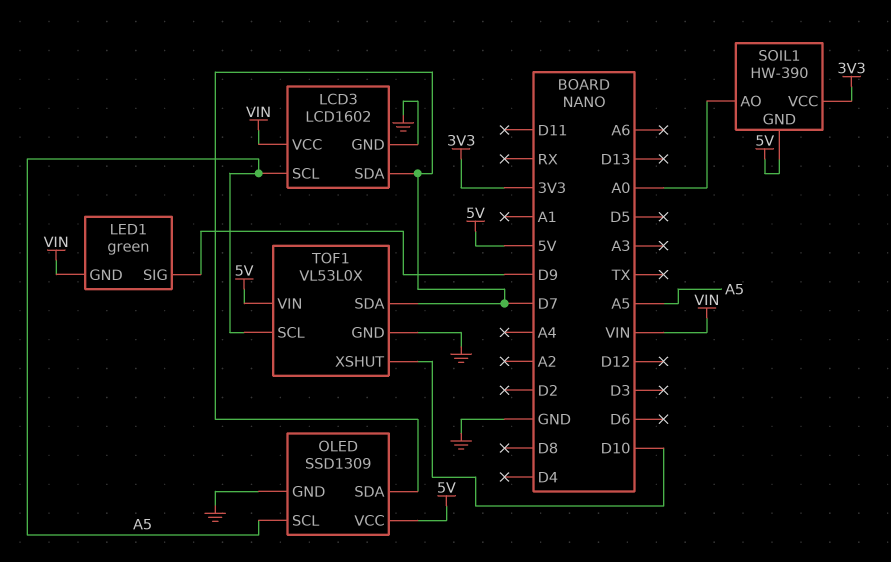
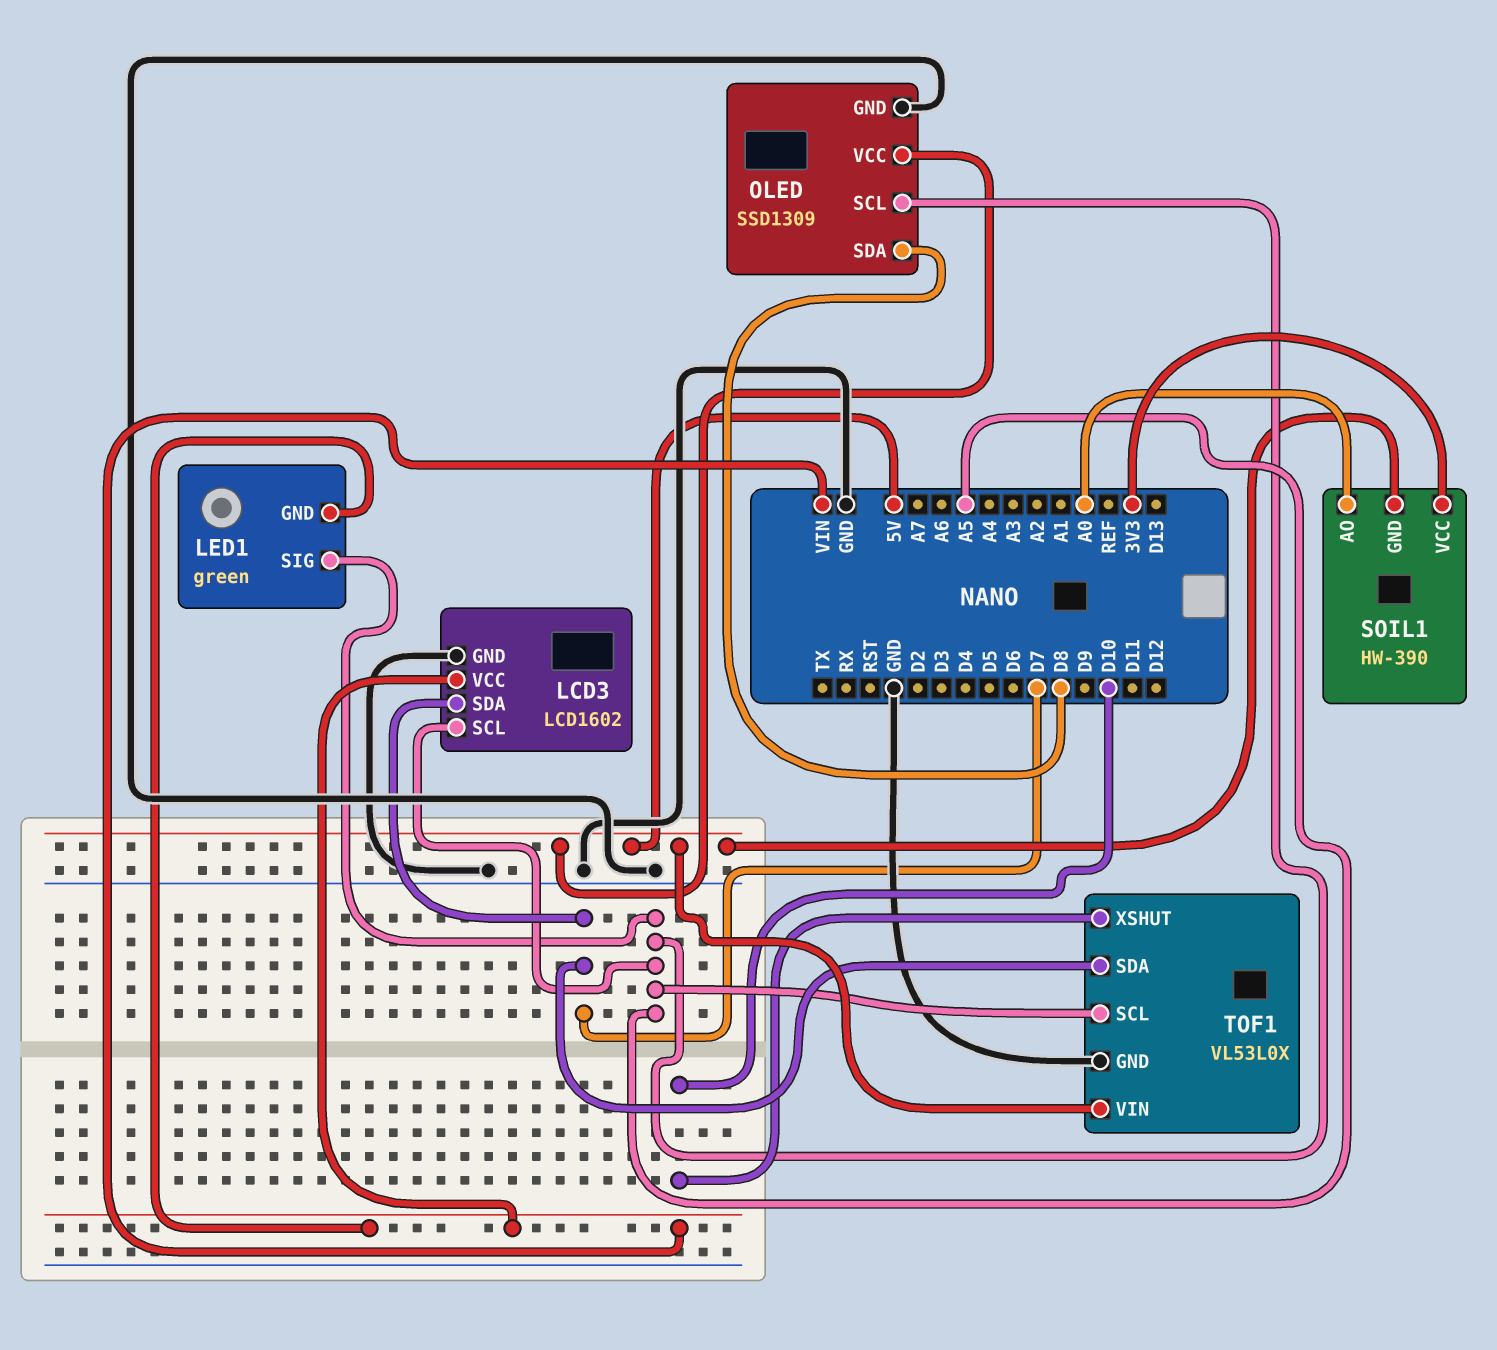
LED1 pin SIG: D9 -> A5
OLED pin SDA: D7 -> D8

